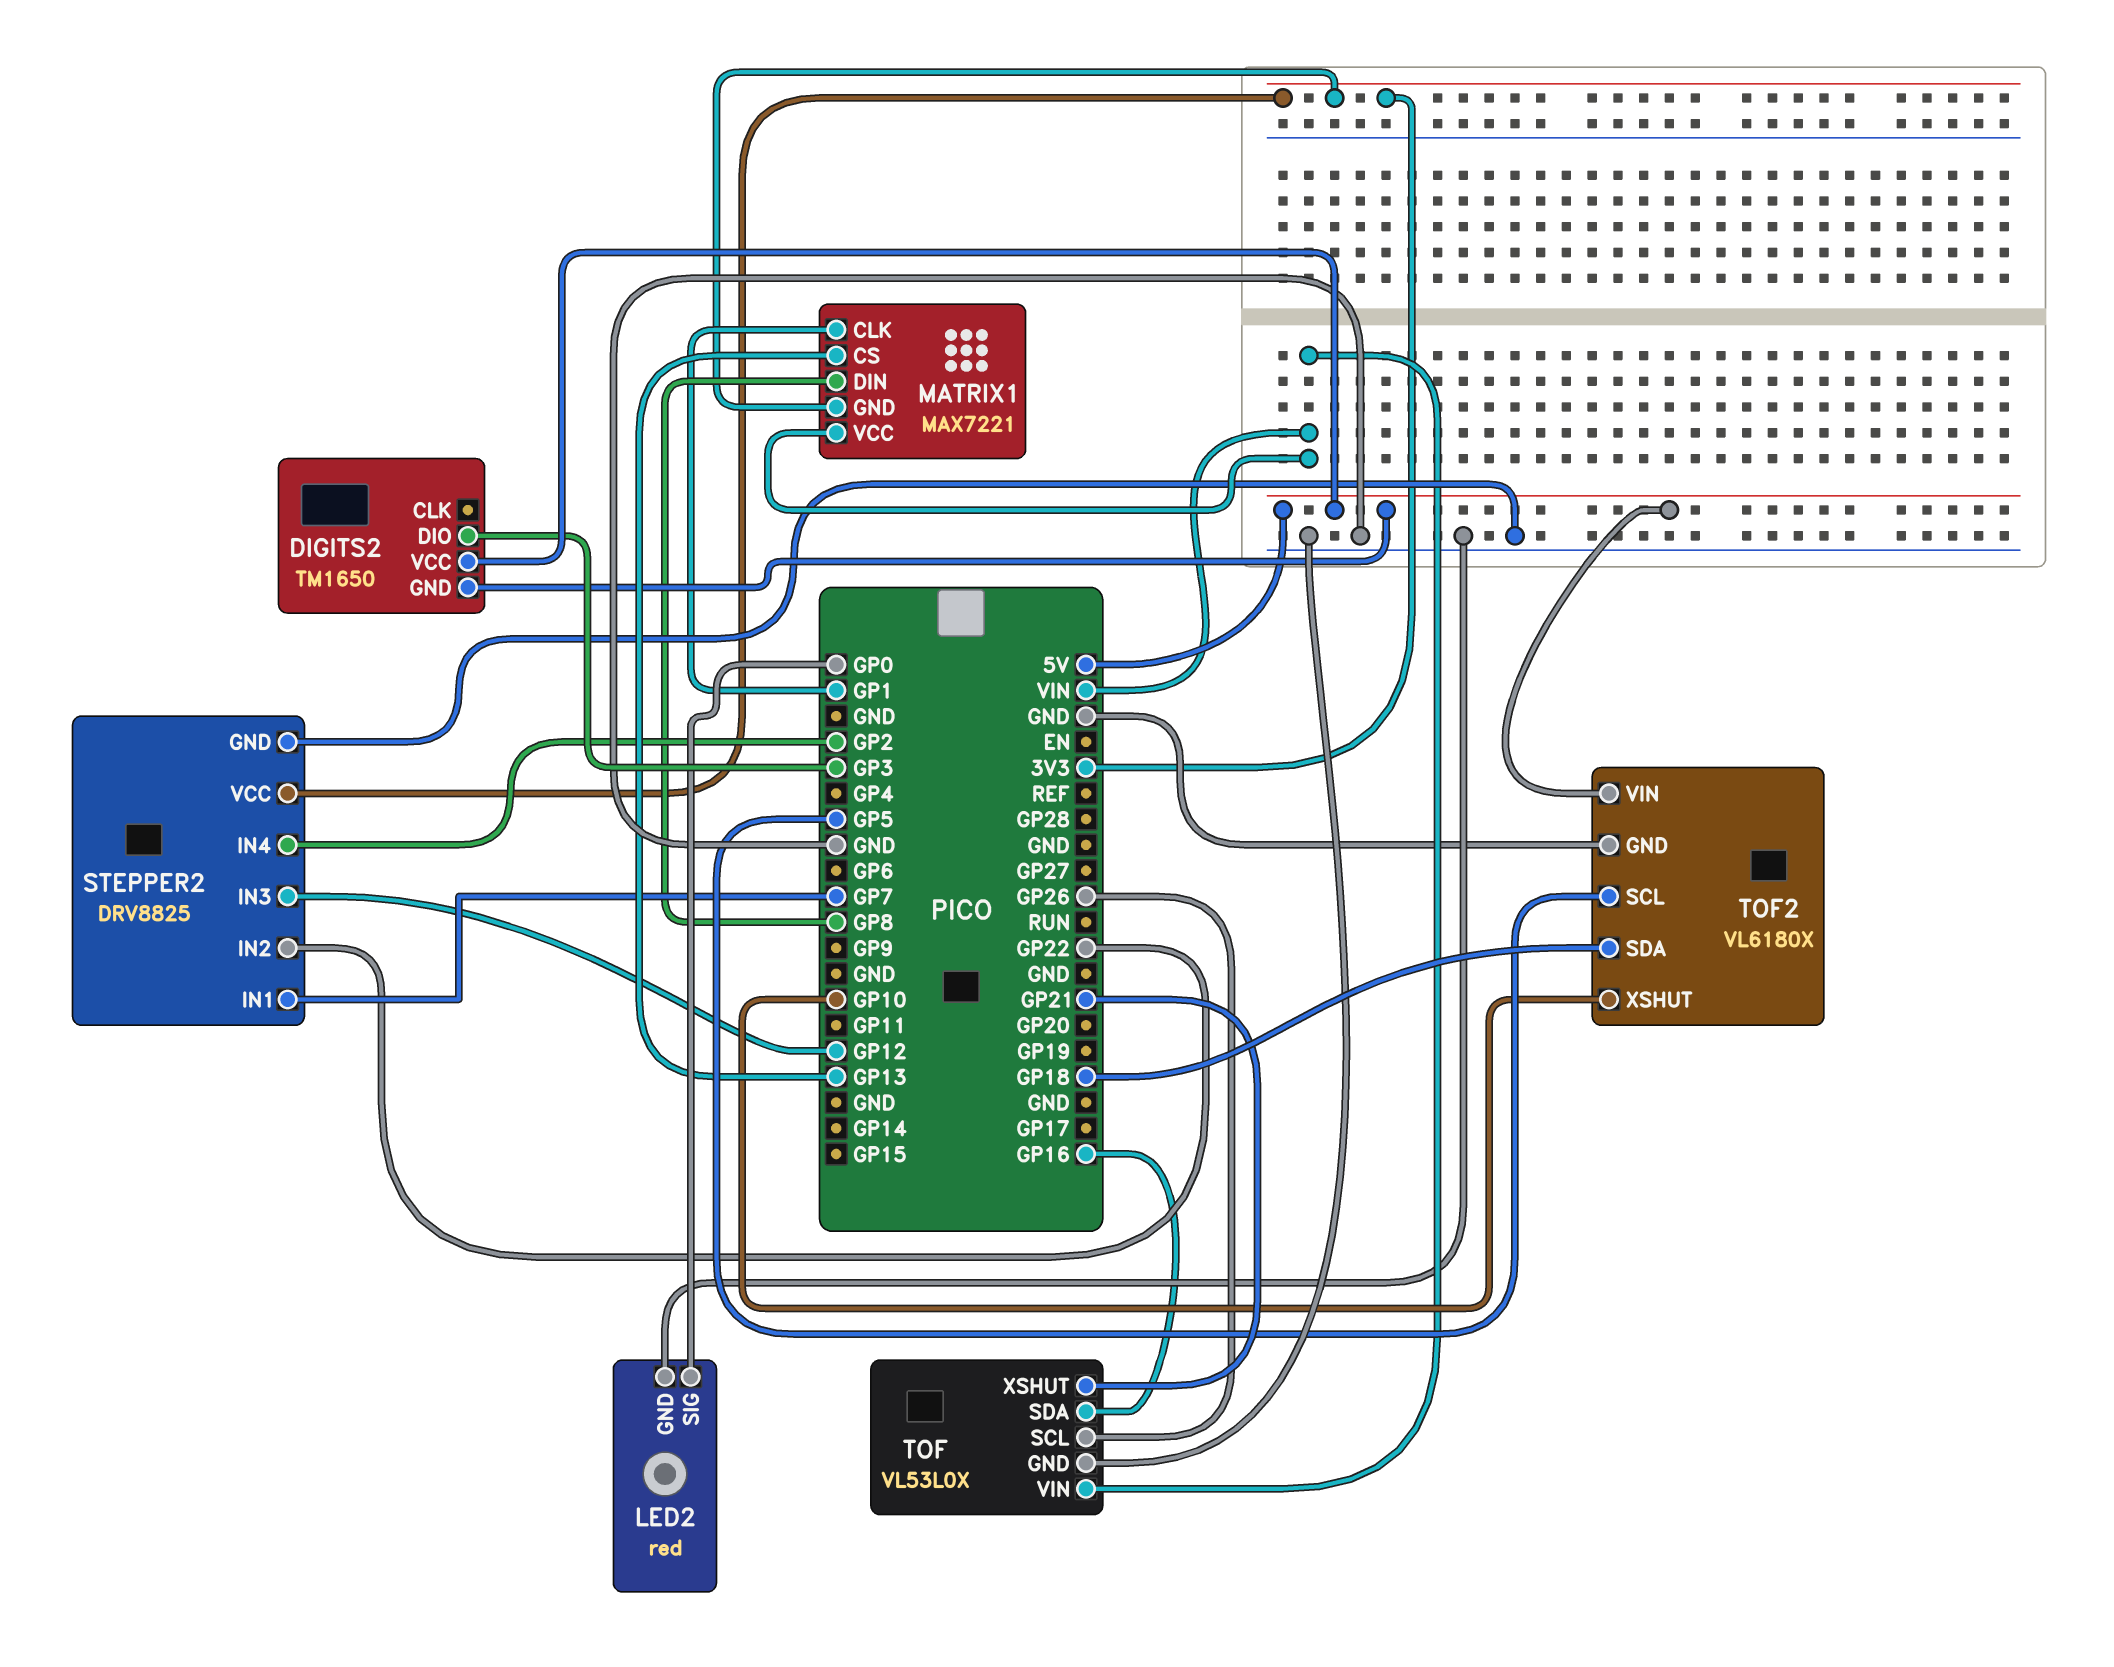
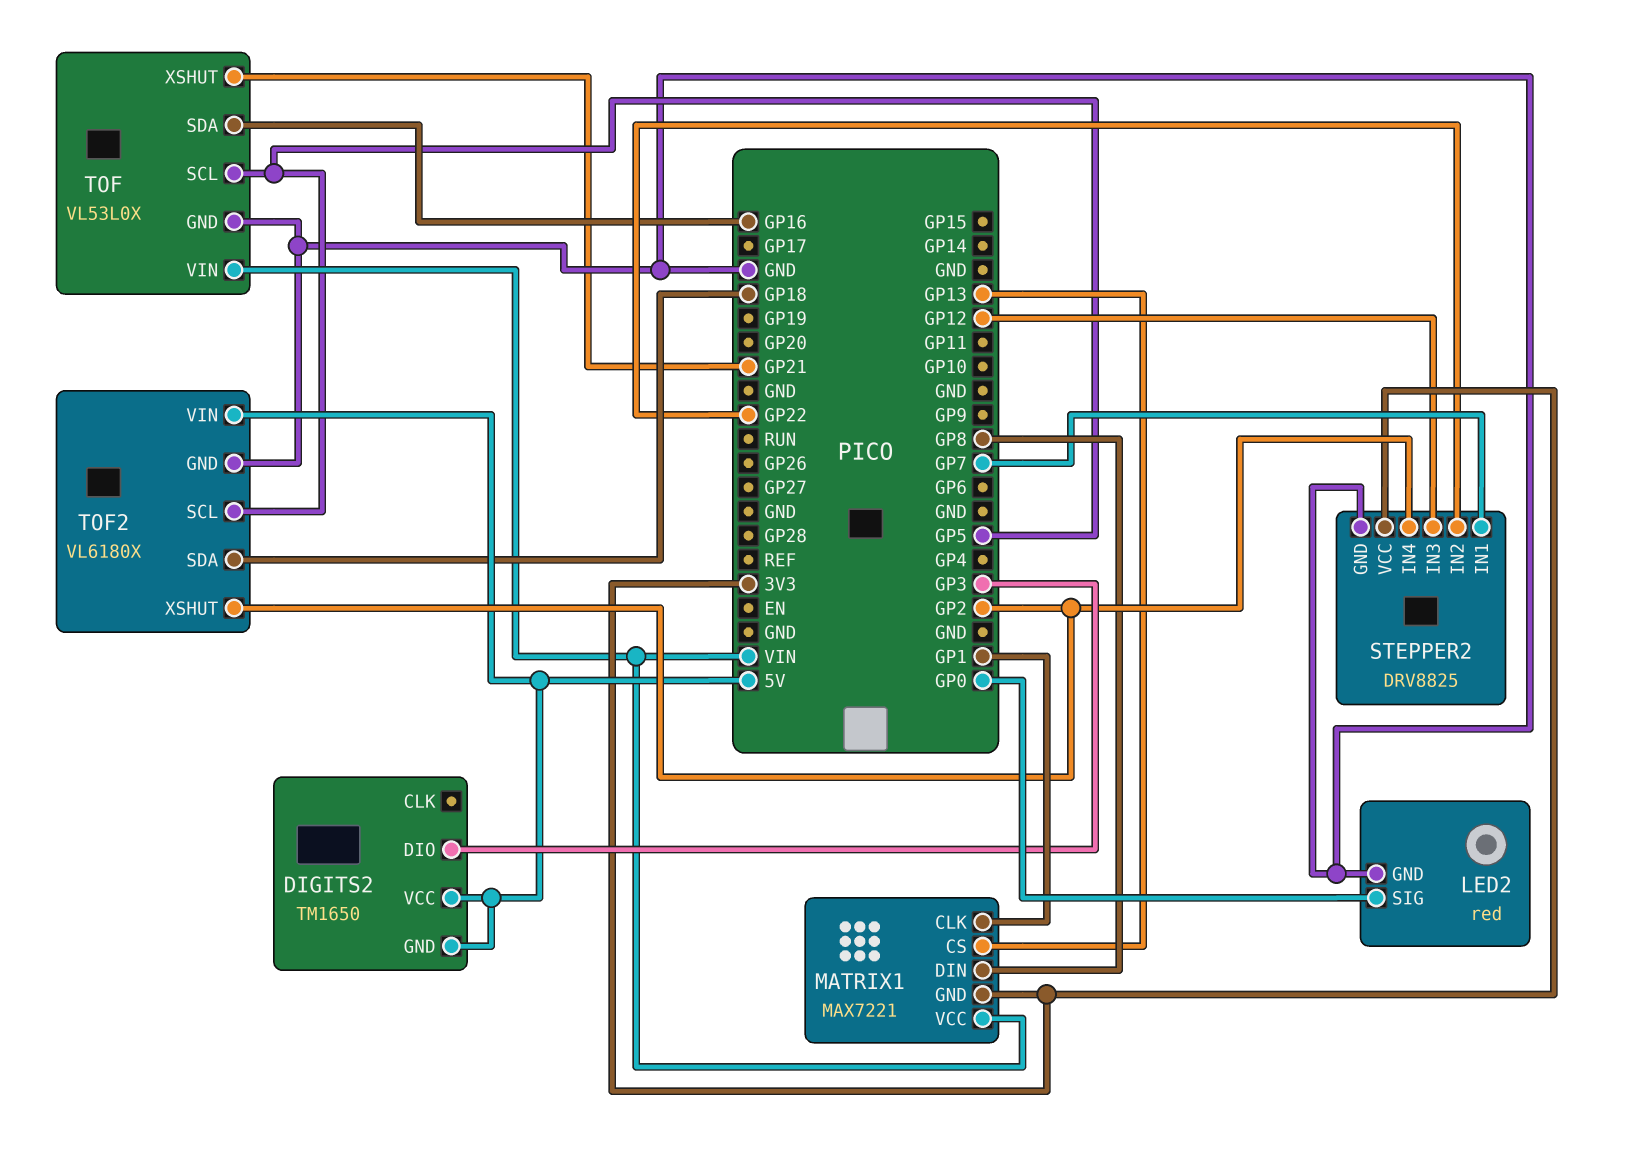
TOF pin SCL: GP26 -> GP5
TOF2 pin XSHUT: GP10 -> GP2

